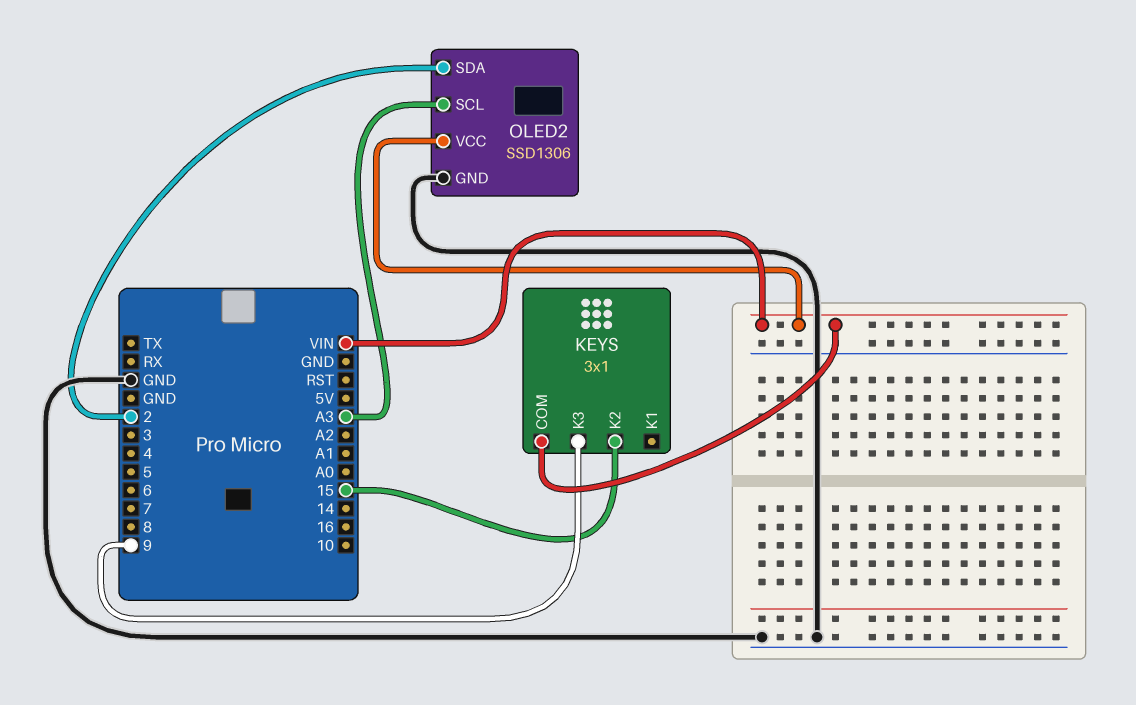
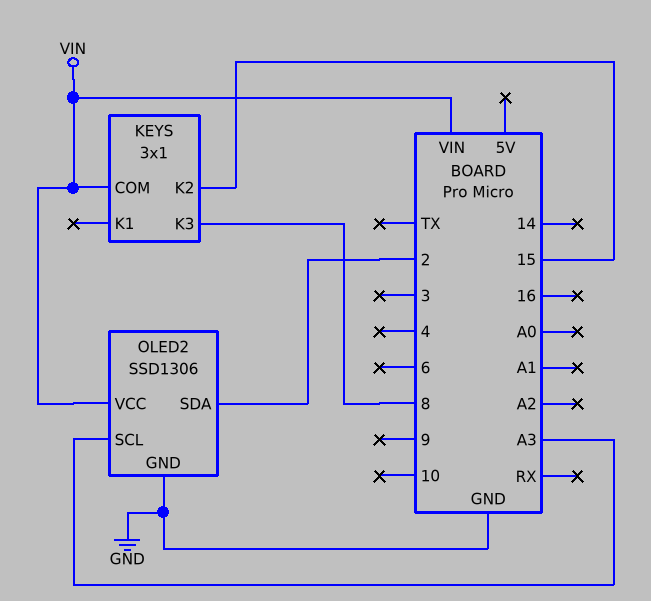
KEYS pin K3: 9 -> 8

